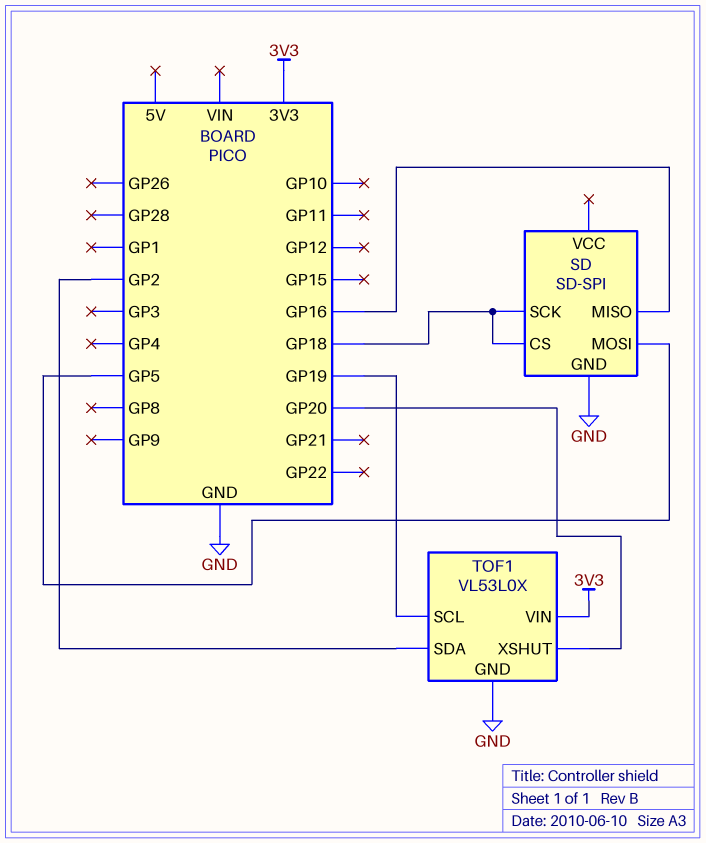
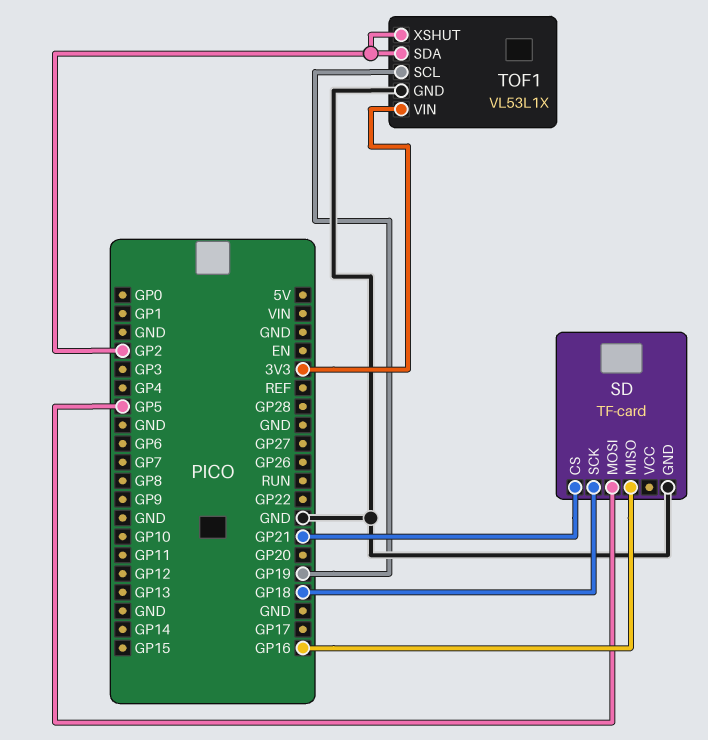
SD: SD-SPI -> TF-card
SD pin CS: GP18 -> GP21
TOF1: VL53L0X -> VL53L1X
TOF1 pin XSHUT: GP20 -> GP2

